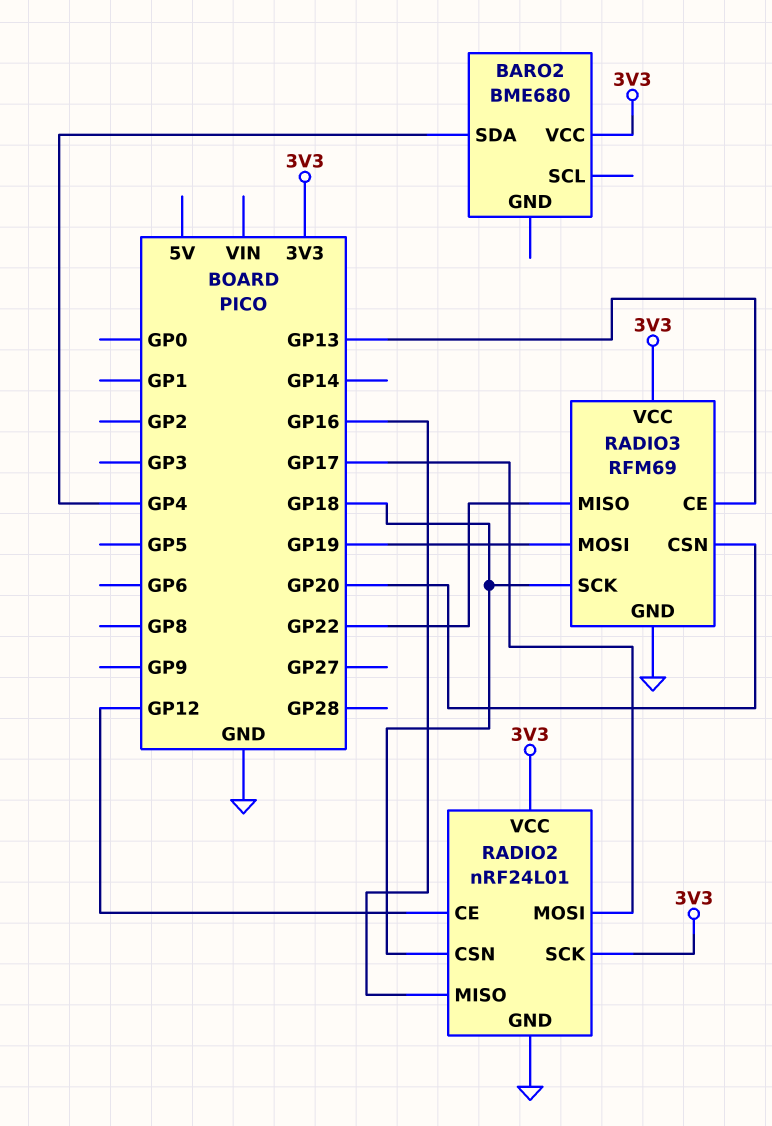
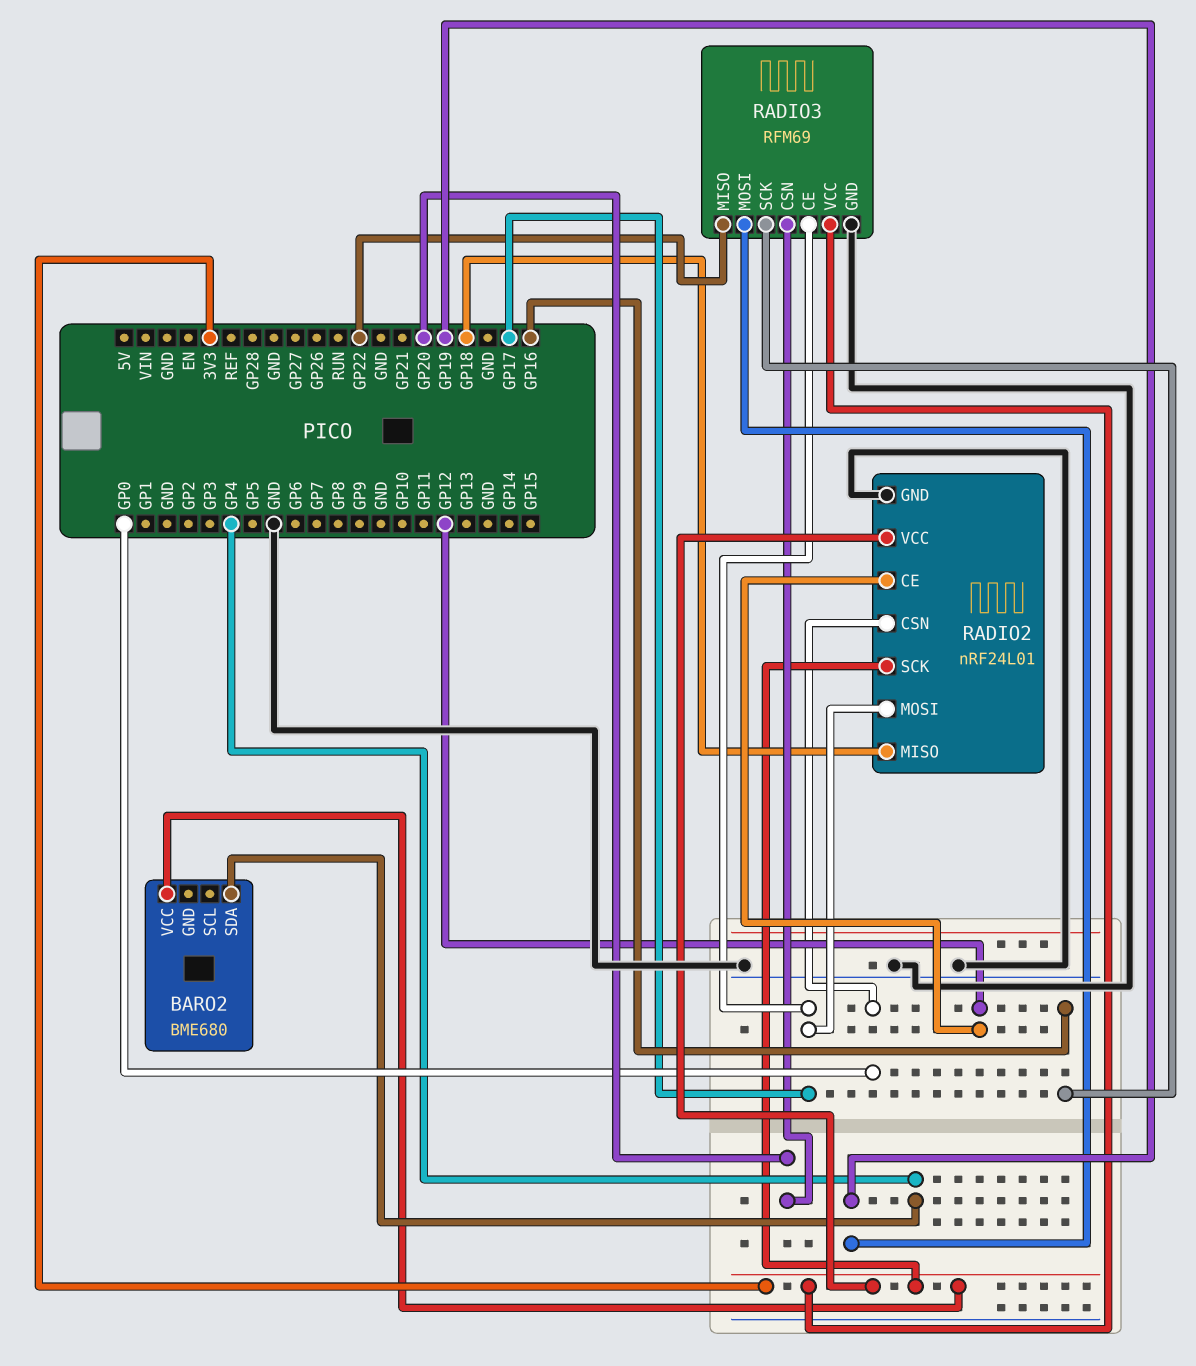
RADIO2 pin CSN: GP18 -> GP0
RADIO2 pin MISO: GP16 -> GP18
RADIO3 pin CE: GP13 -> GP17
RADIO3 pin SCK: GP18 -> GP16

